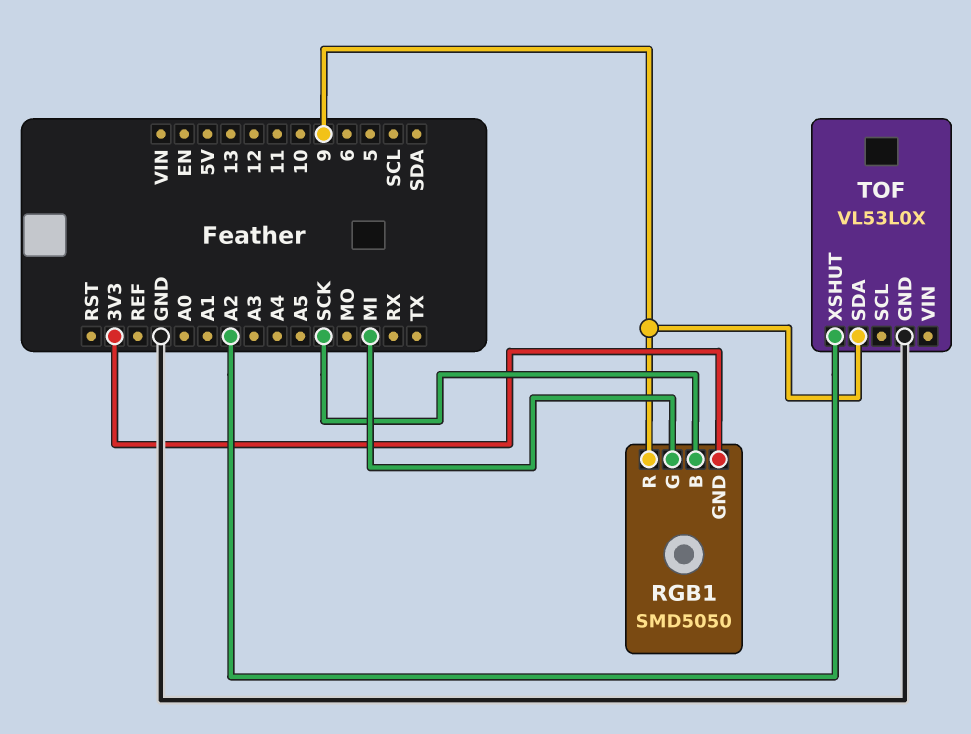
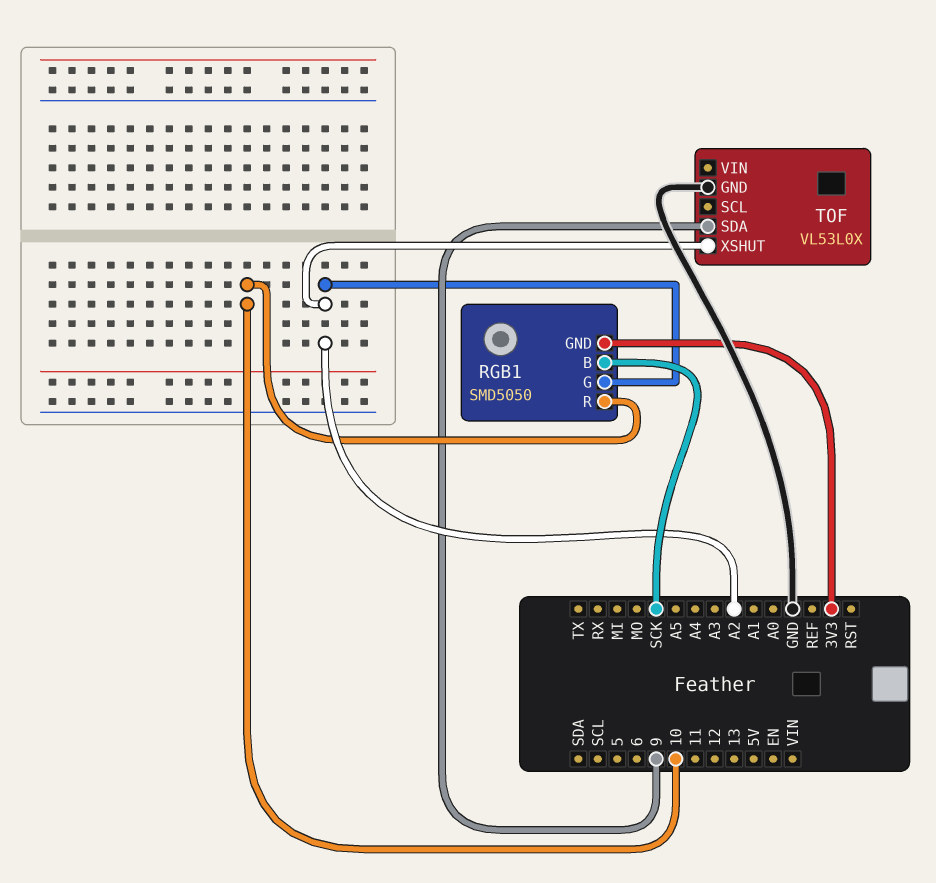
RGB1 pin G: MI -> A2
RGB1 pin R: 9 -> 10

